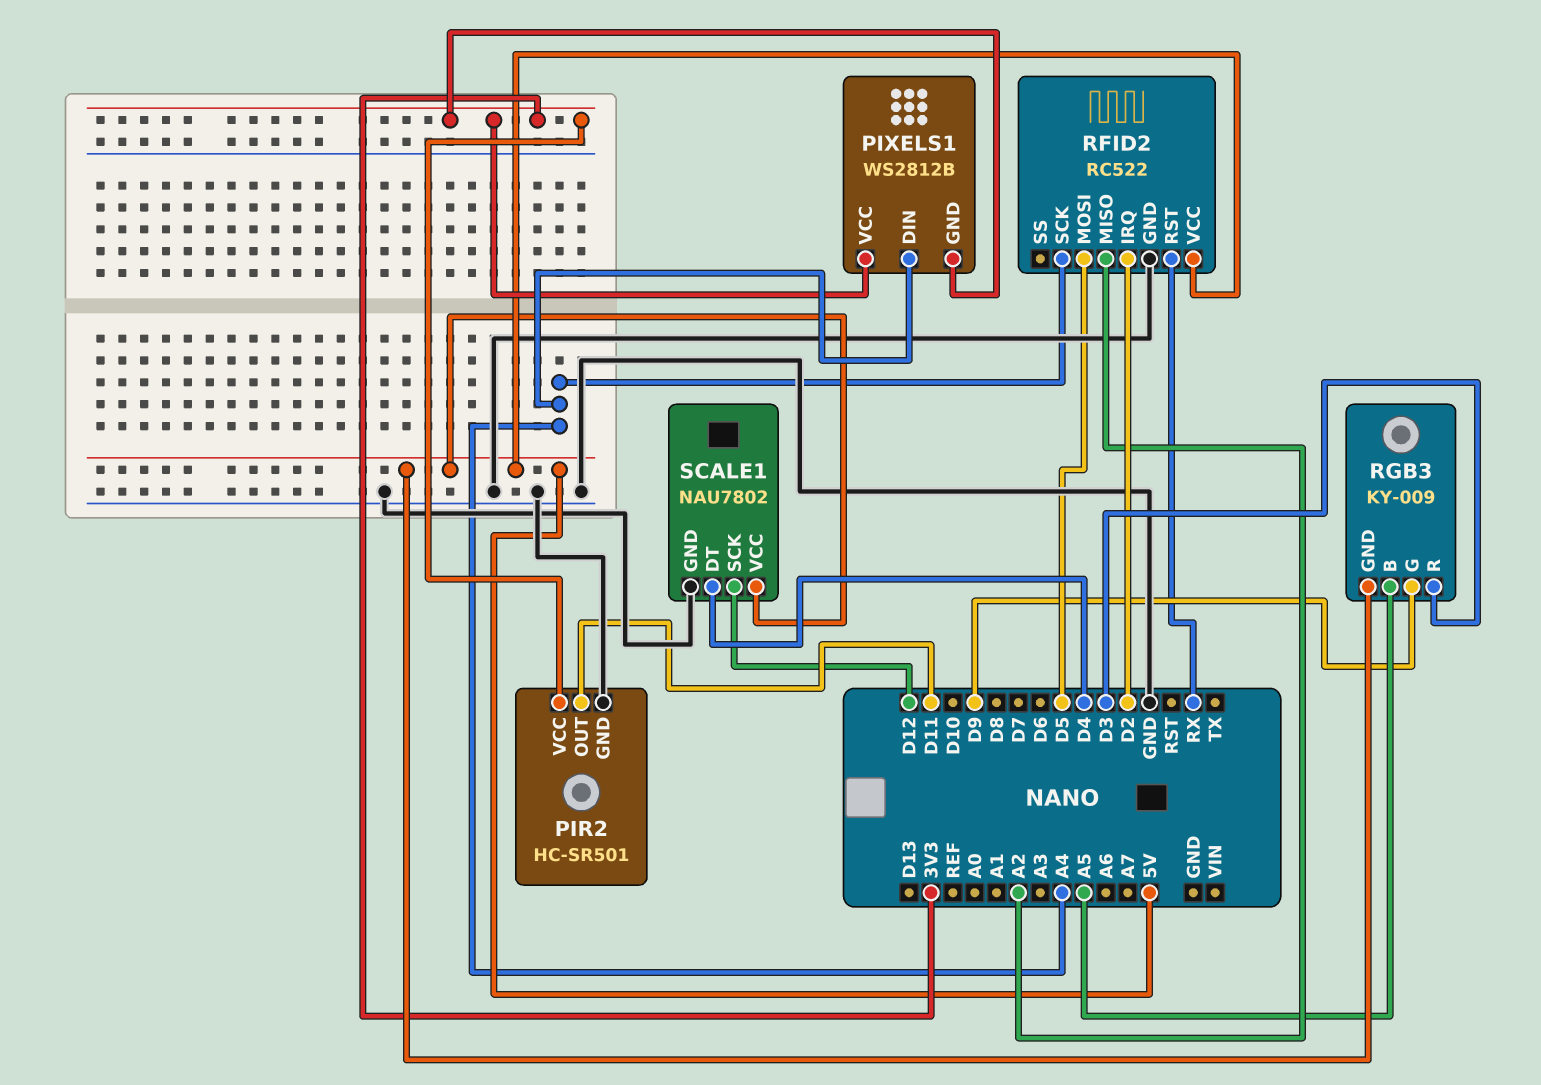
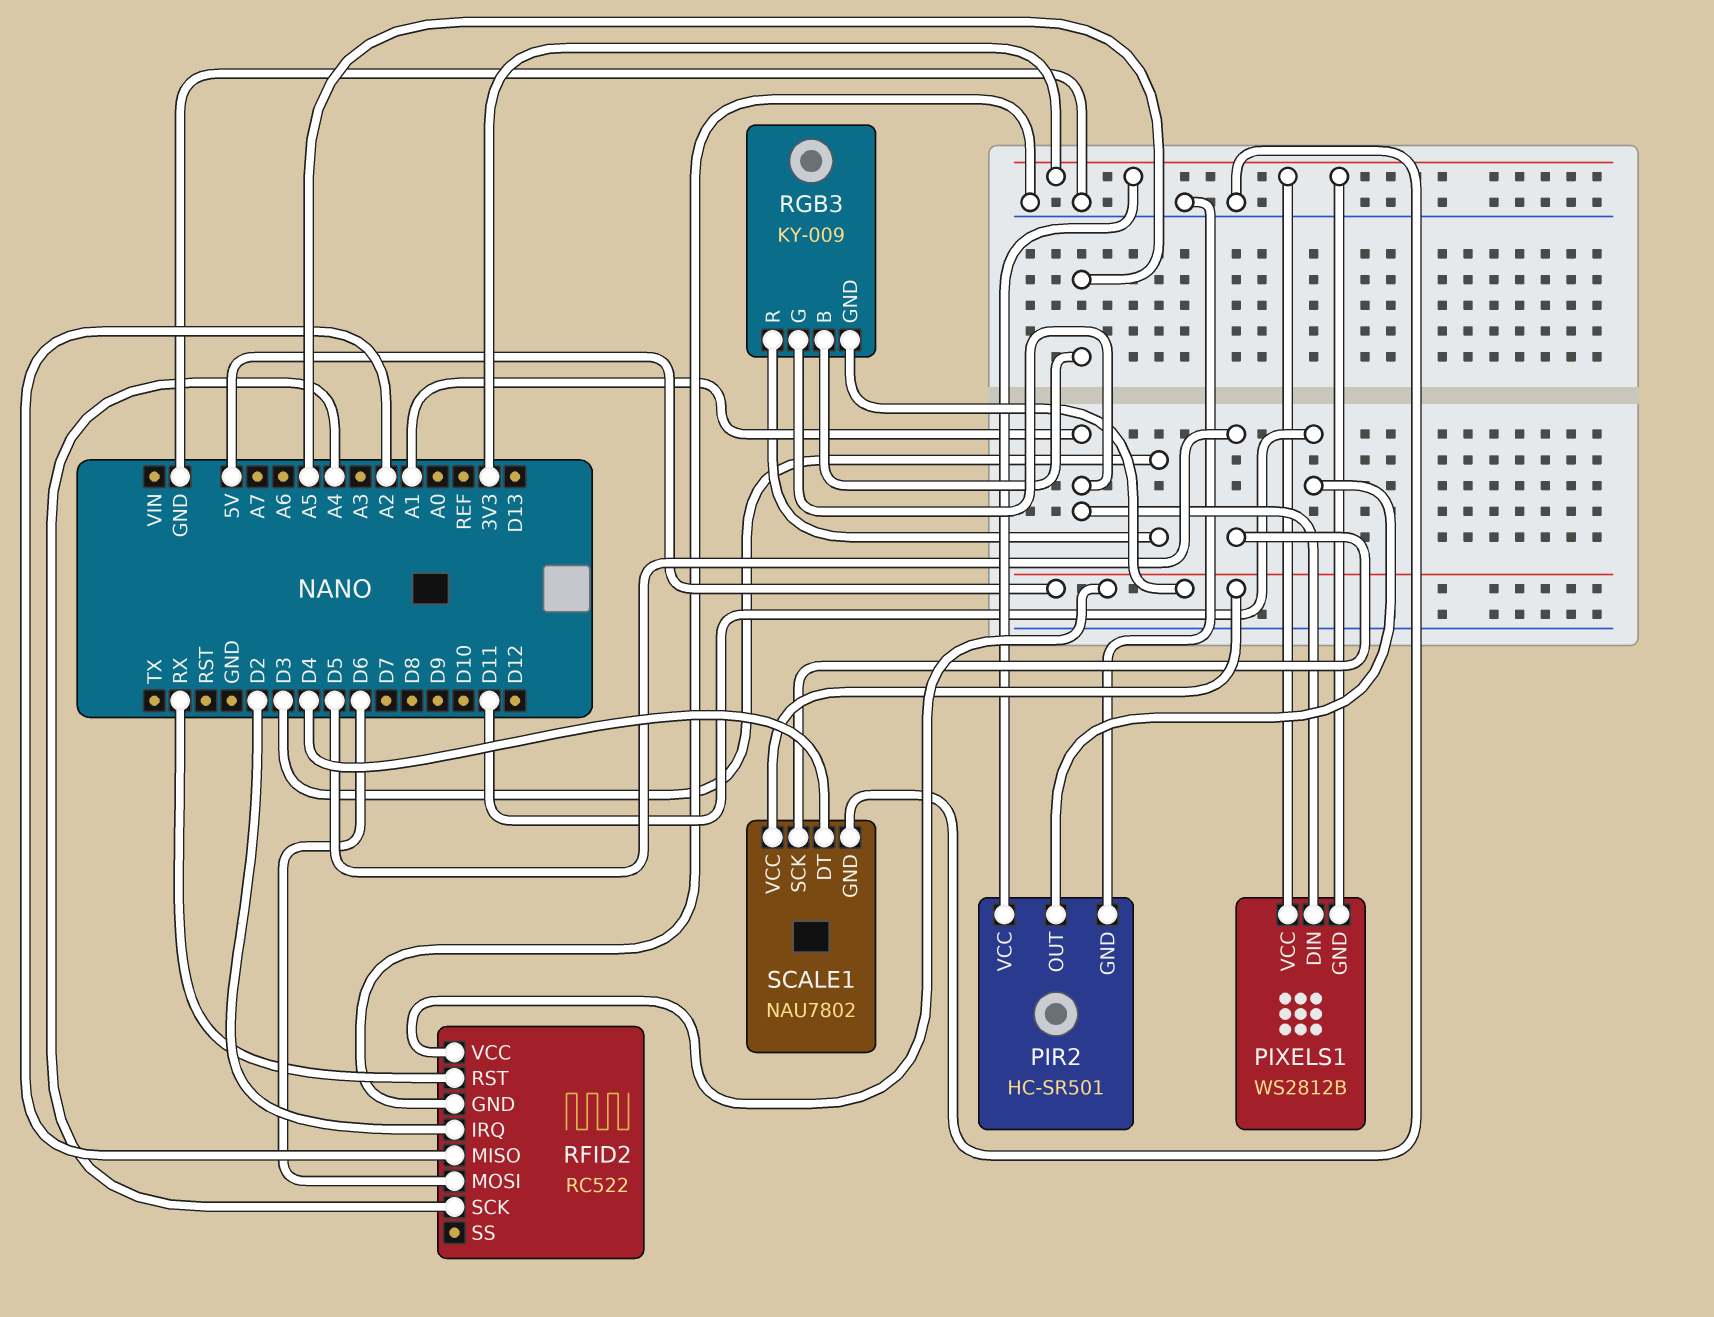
PIXELS1 pin DIN: A4 -> A1
RFID2 pin MOSI: D5 -> D6
RGB3 pin G: D9 -> A1
SCALE1 pin SCK: D12 -> D5

